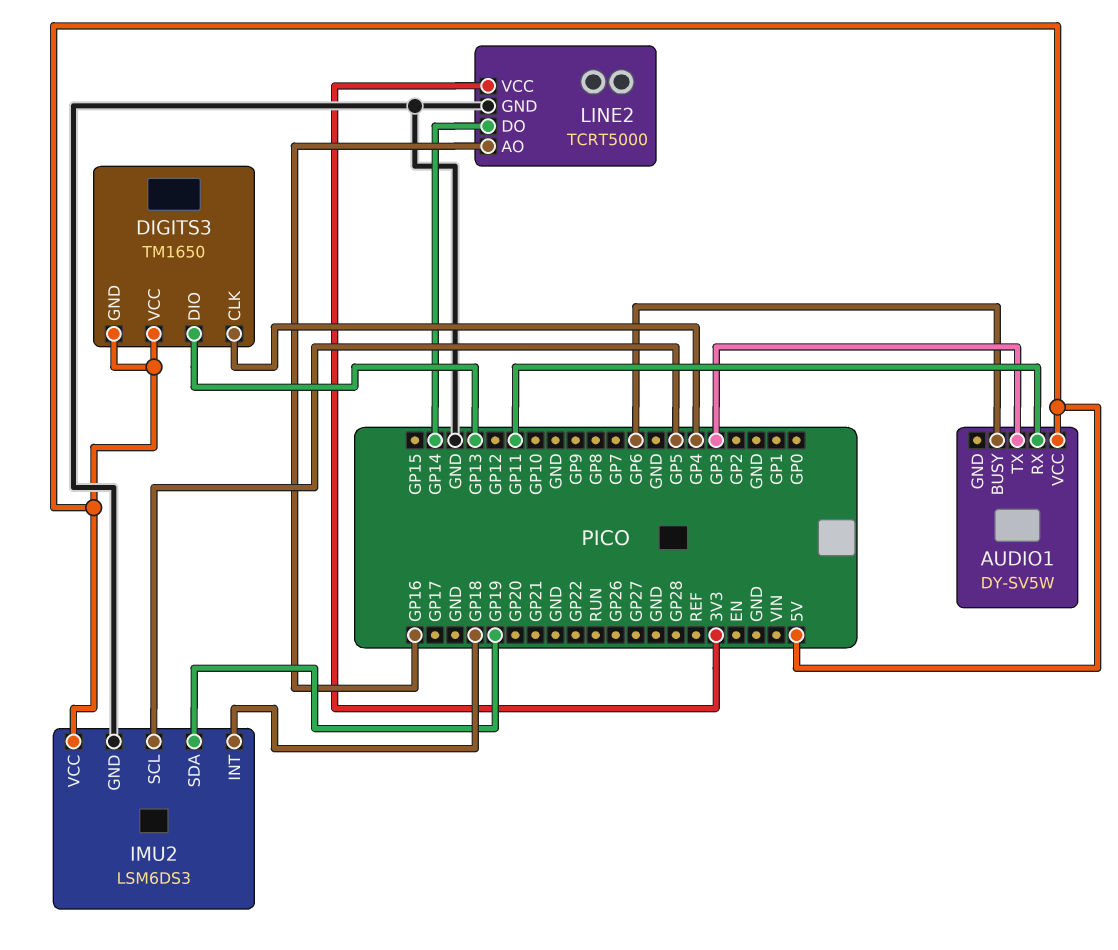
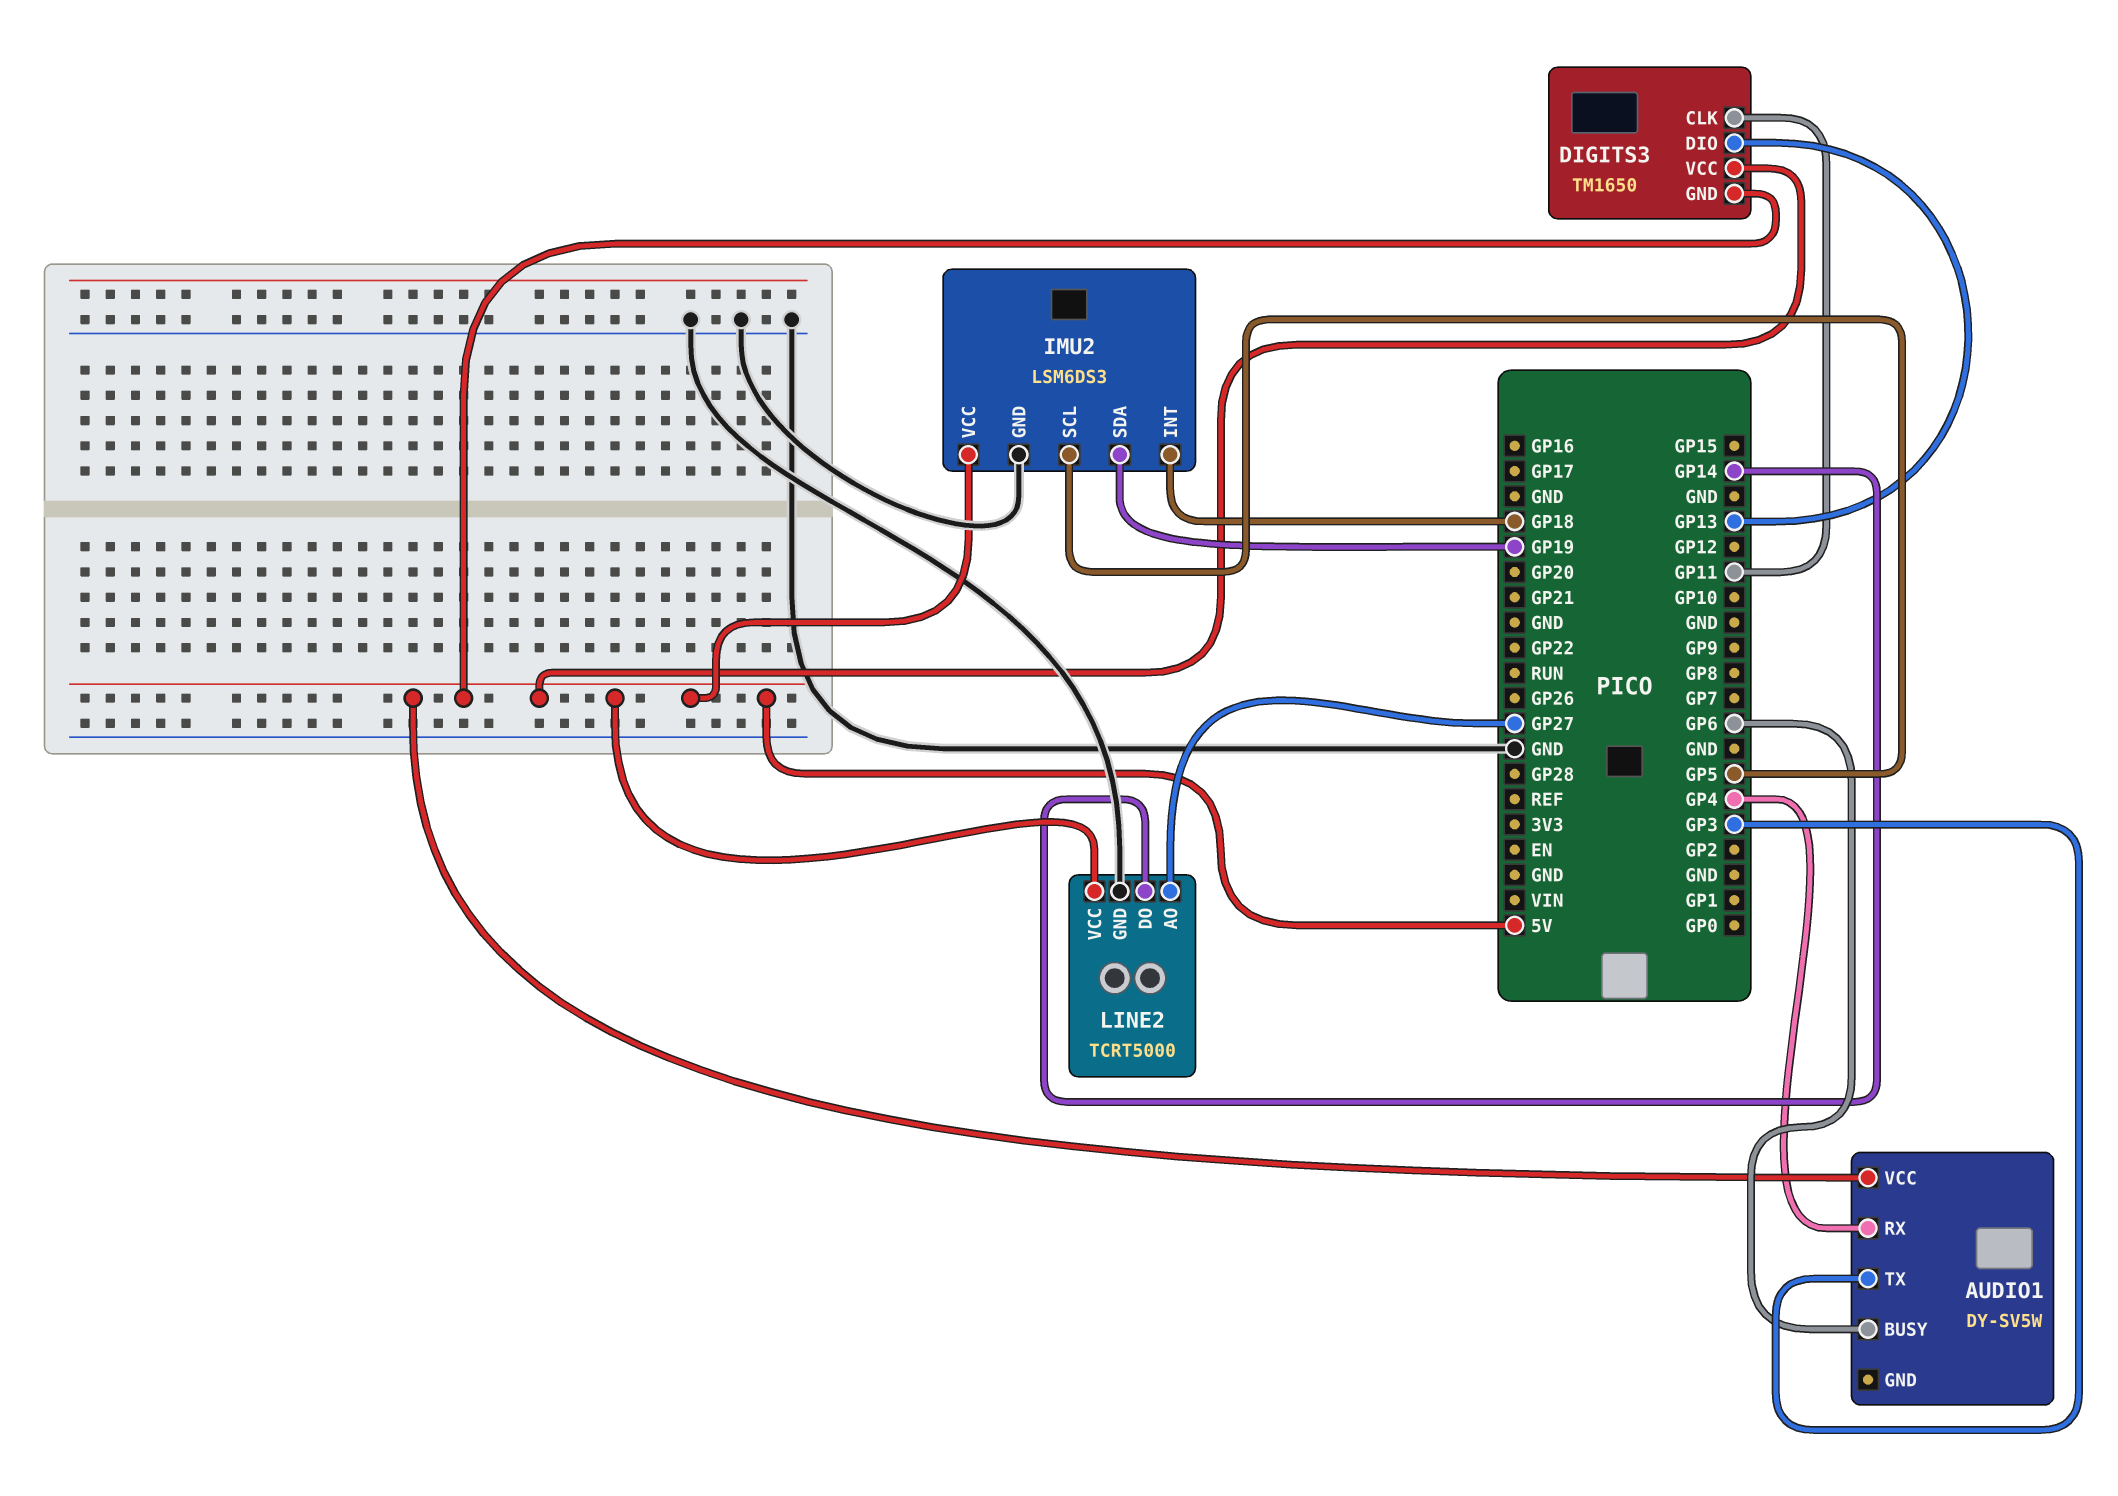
AUDIO1 pin RX: GP11 -> GP4
DIGITS3 pin CLK: GP4 -> GP11
LINE2 pin AO: GP16 -> GP27
LINE2 pin VCC: 3V3 -> 5V

